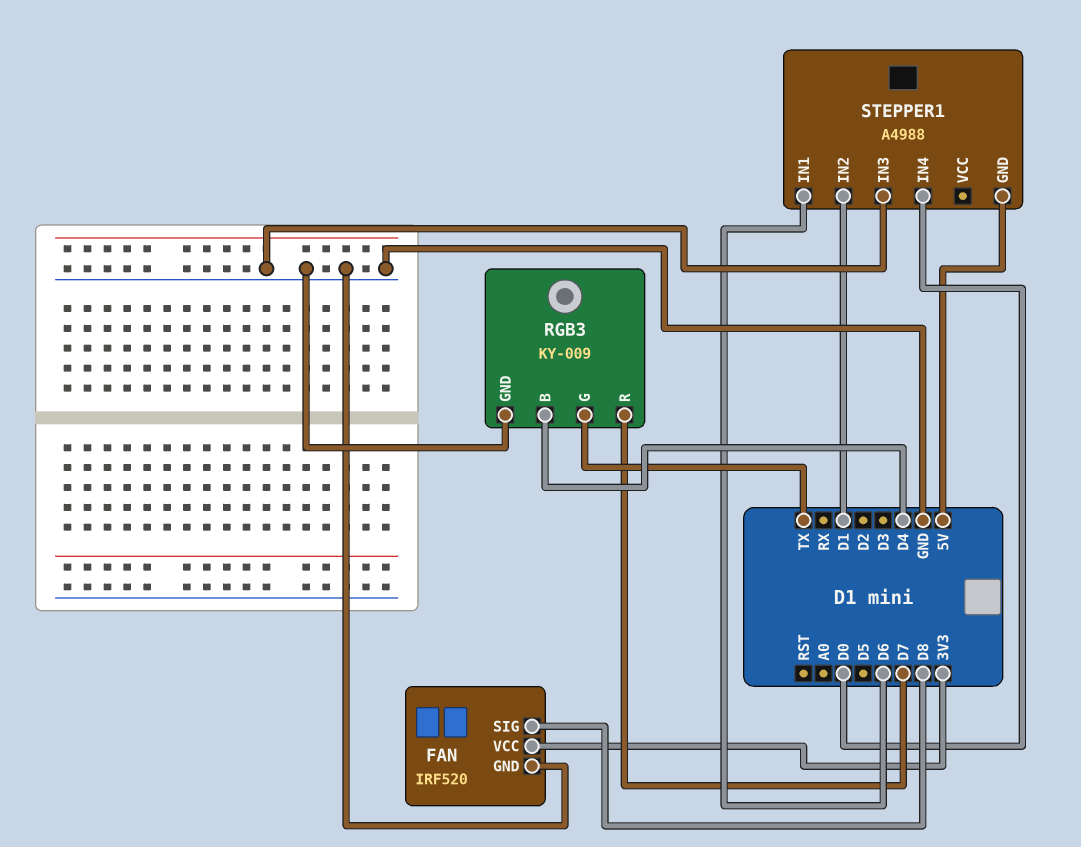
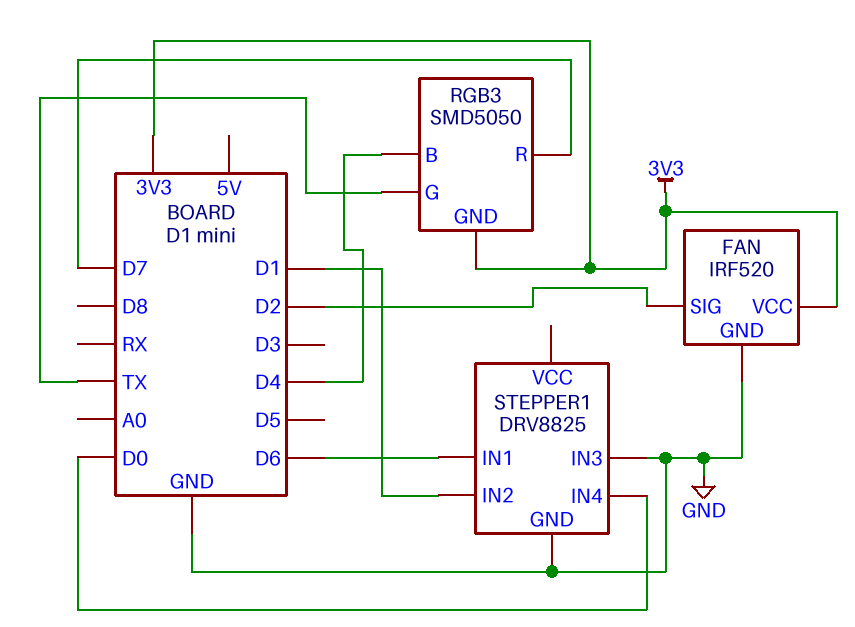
FAN pin SIG: D8 -> D2
RGB3: KY-009 -> SMD5050
RGB3 pin GND: GND -> 3V3
STEPPER1: A4988 -> DRV8825
STEPPER1 pin GND: 5V -> GND

